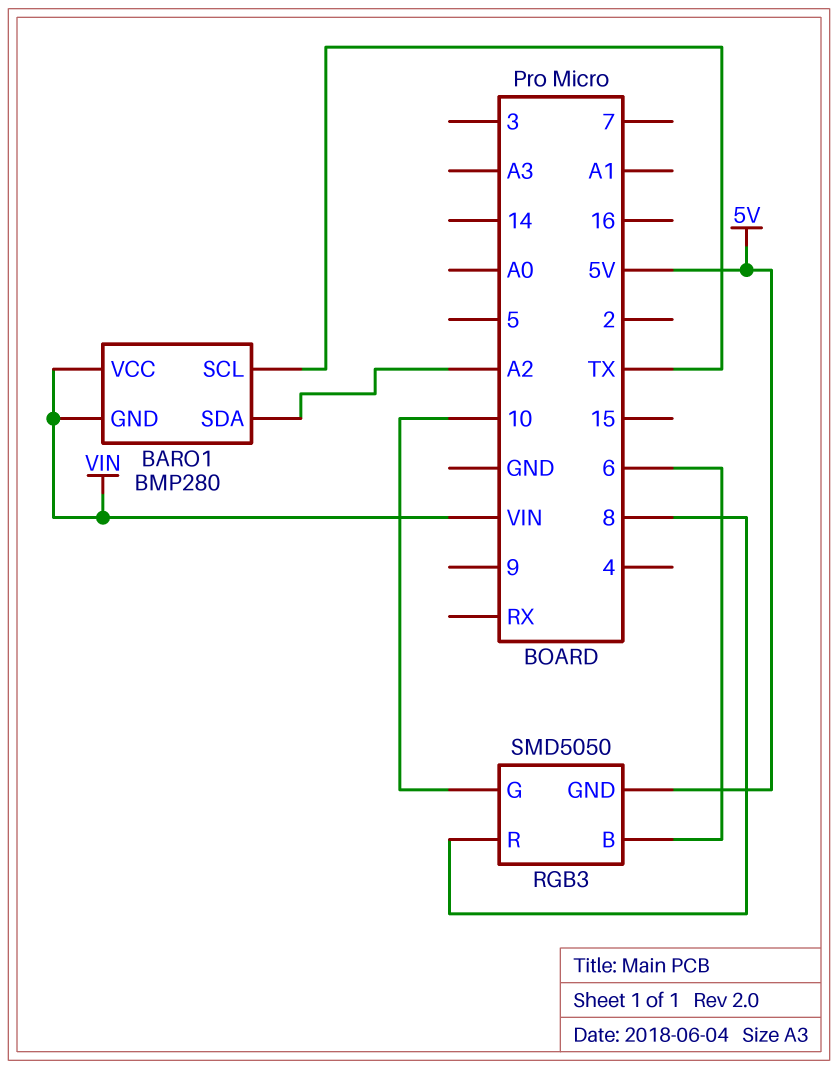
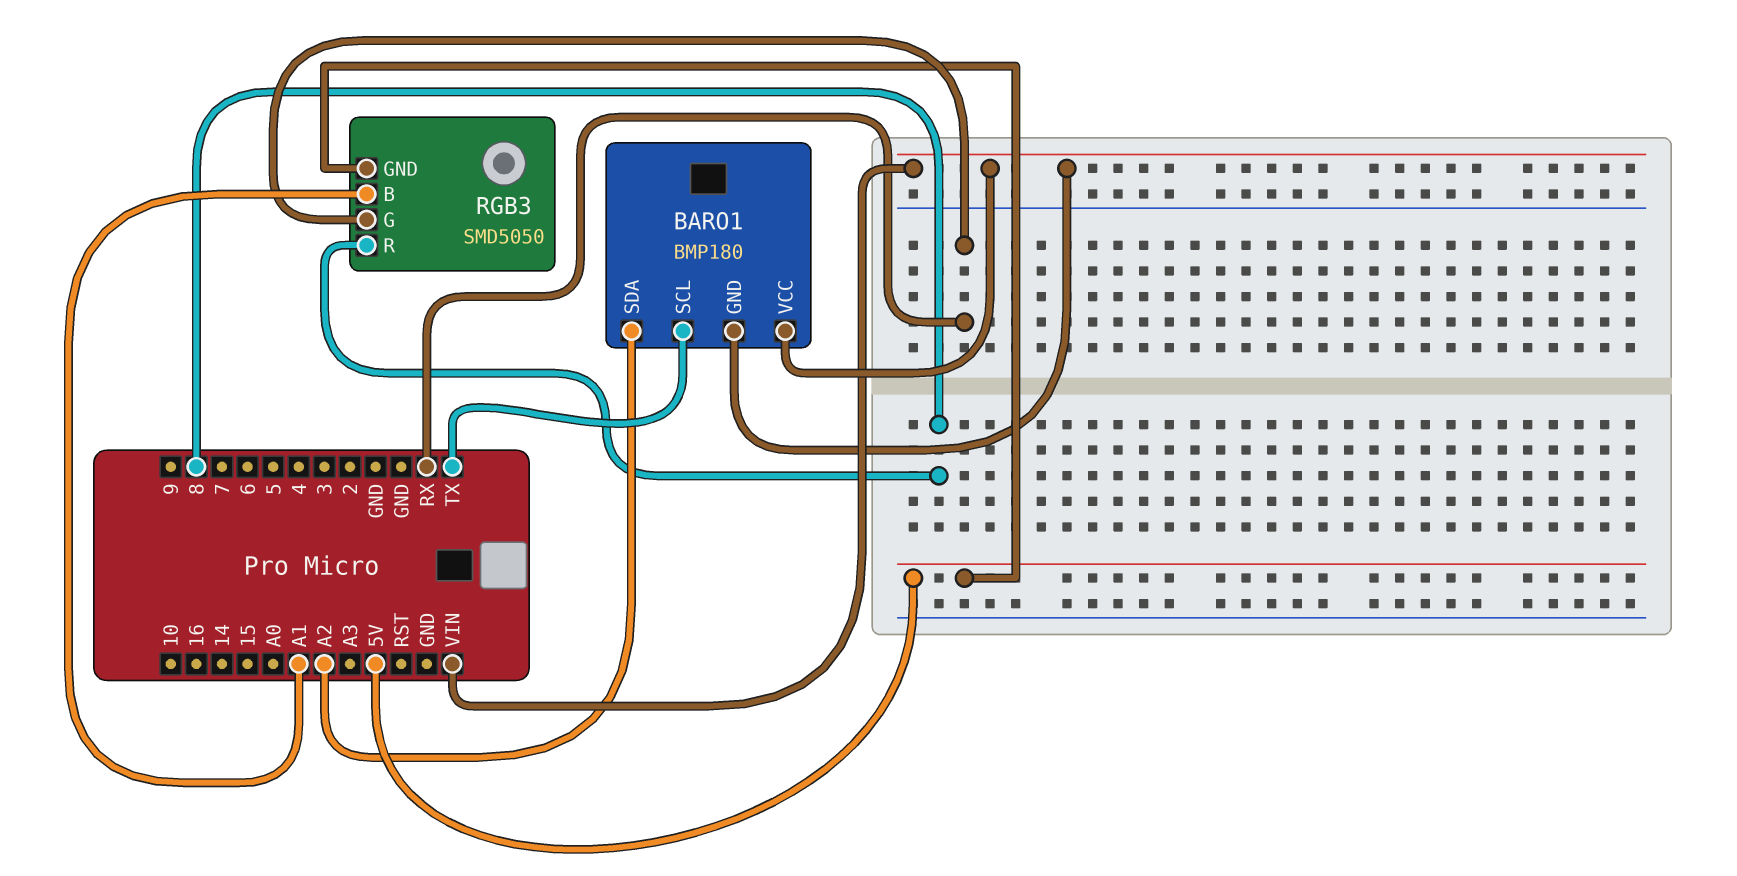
BARO1: BMP280 -> BMP180
RGB3 pin B: 6 -> A1
RGB3 pin G: 10 -> RX

